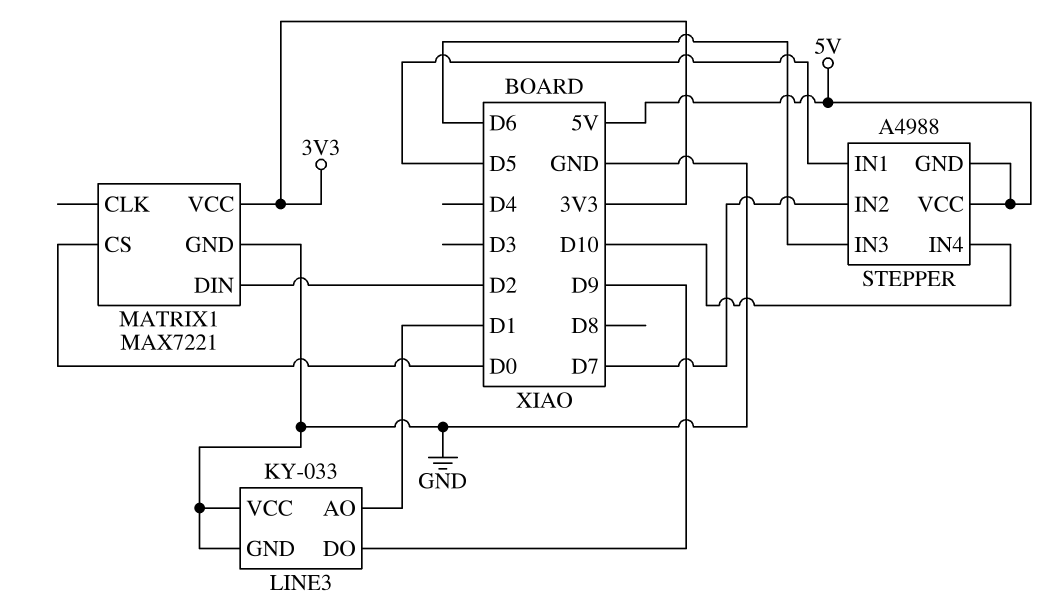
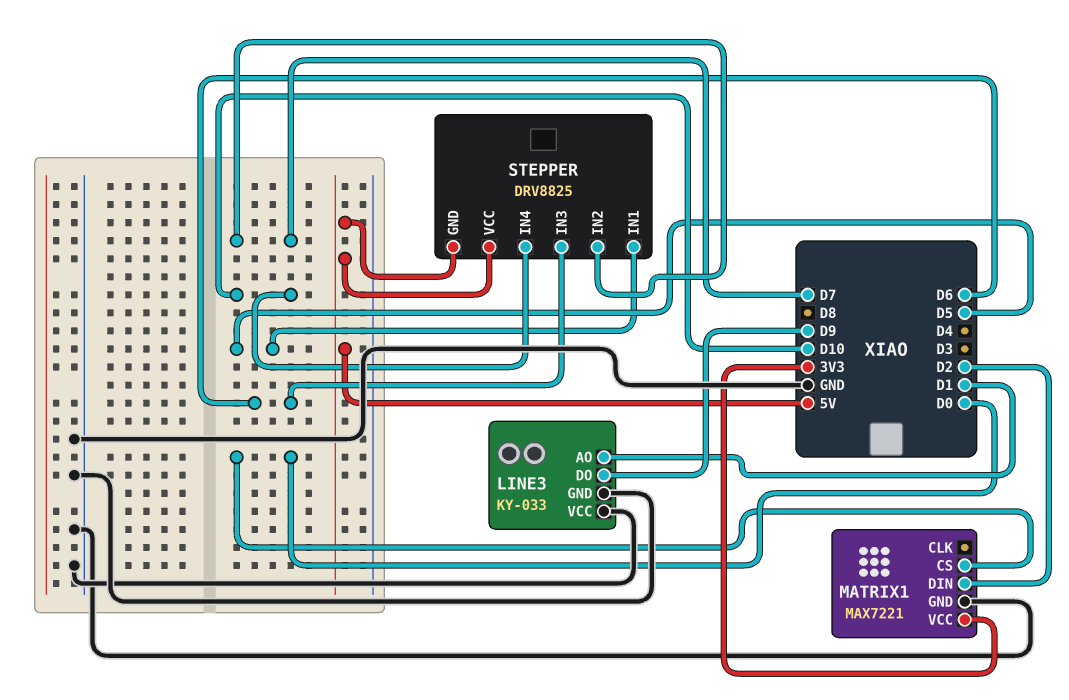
STEPPER: A4988 -> DRV8825

